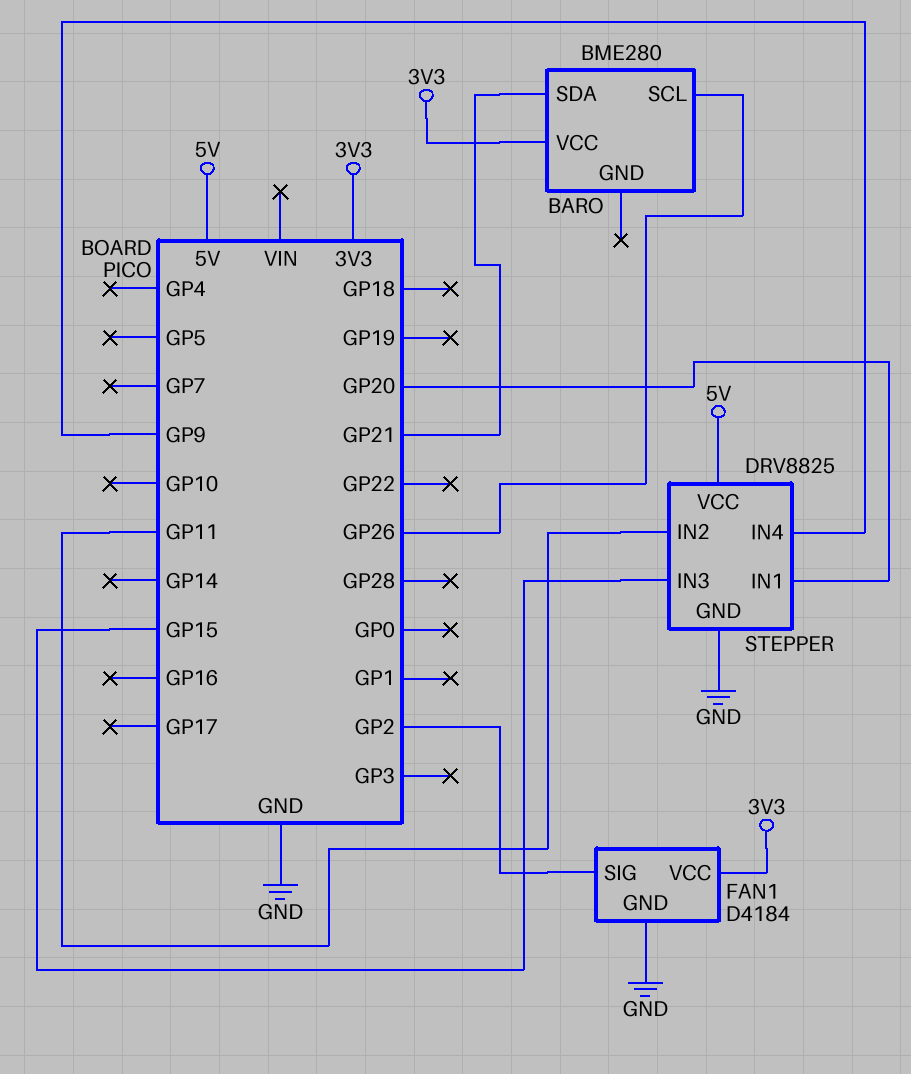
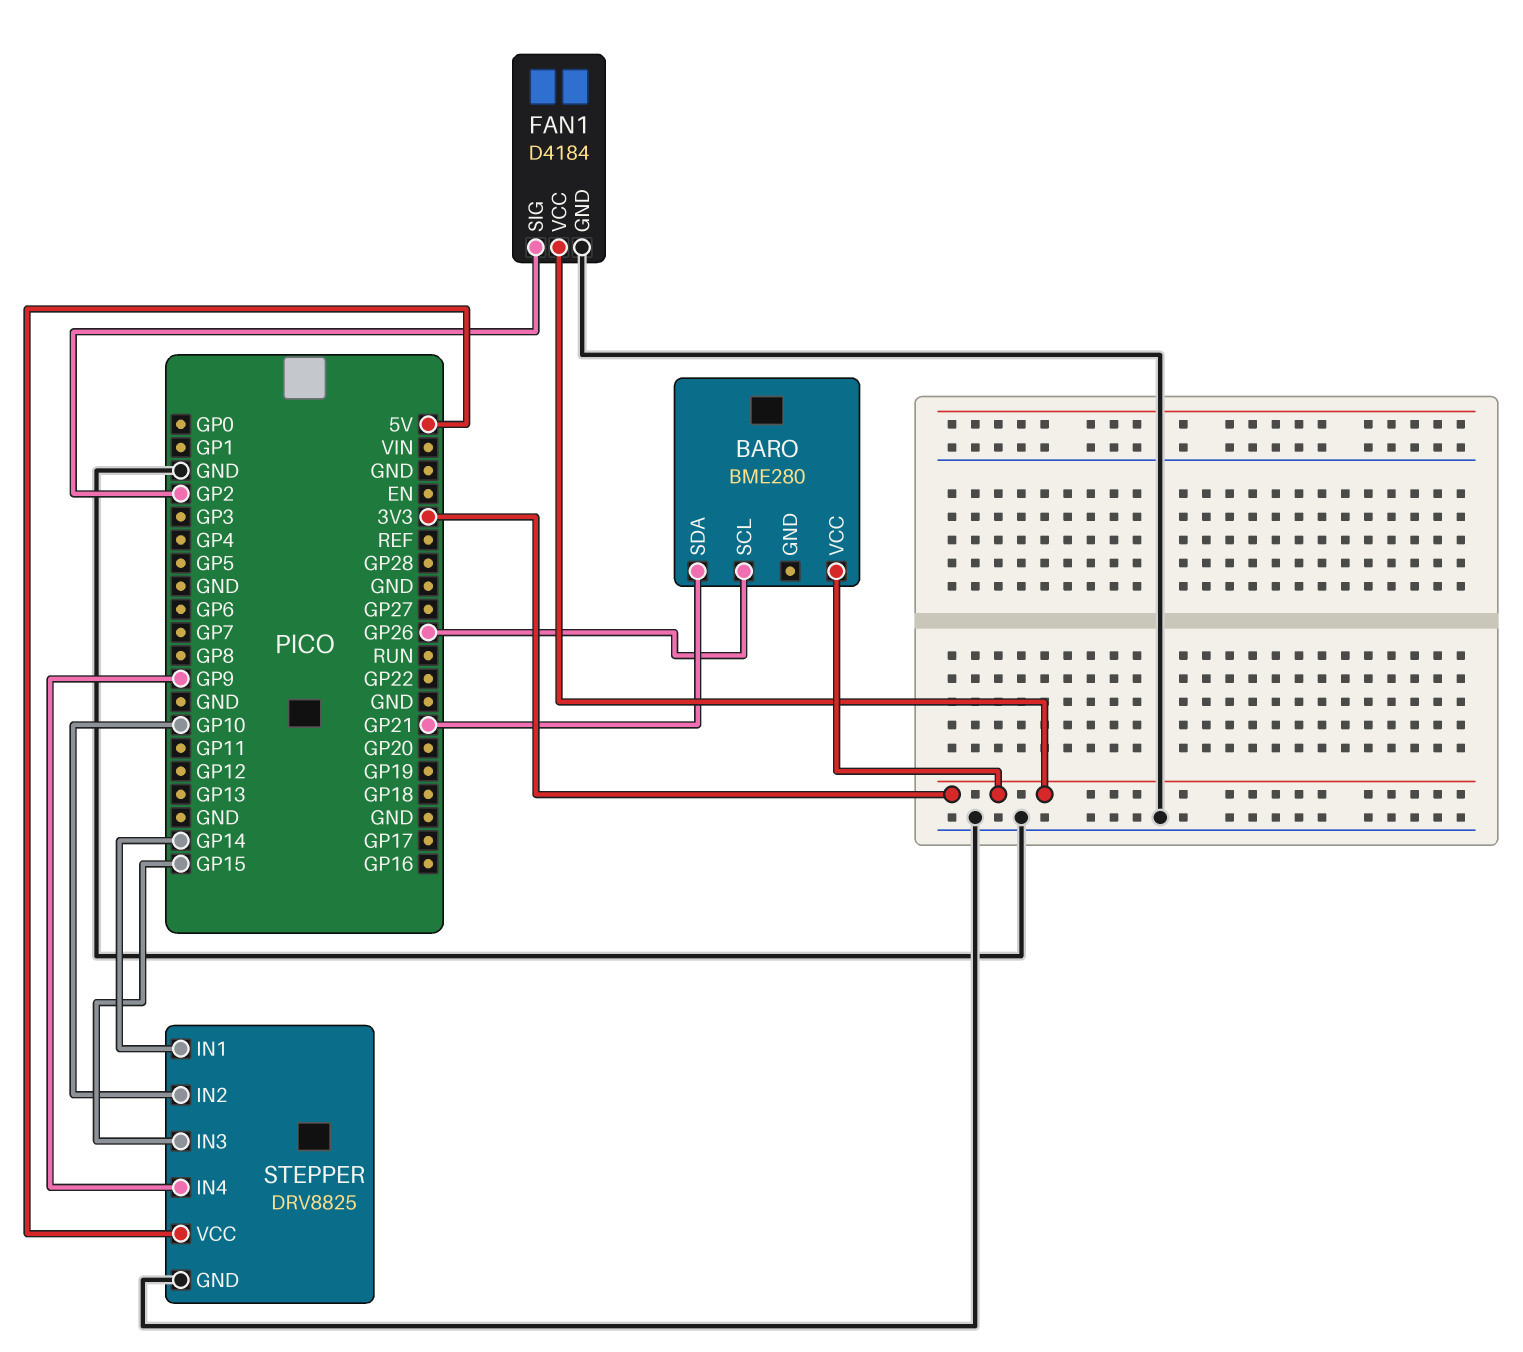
STEPPER pin IN1: GP20 -> GP14
STEPPER pin IN2: GP11 -> GP10

